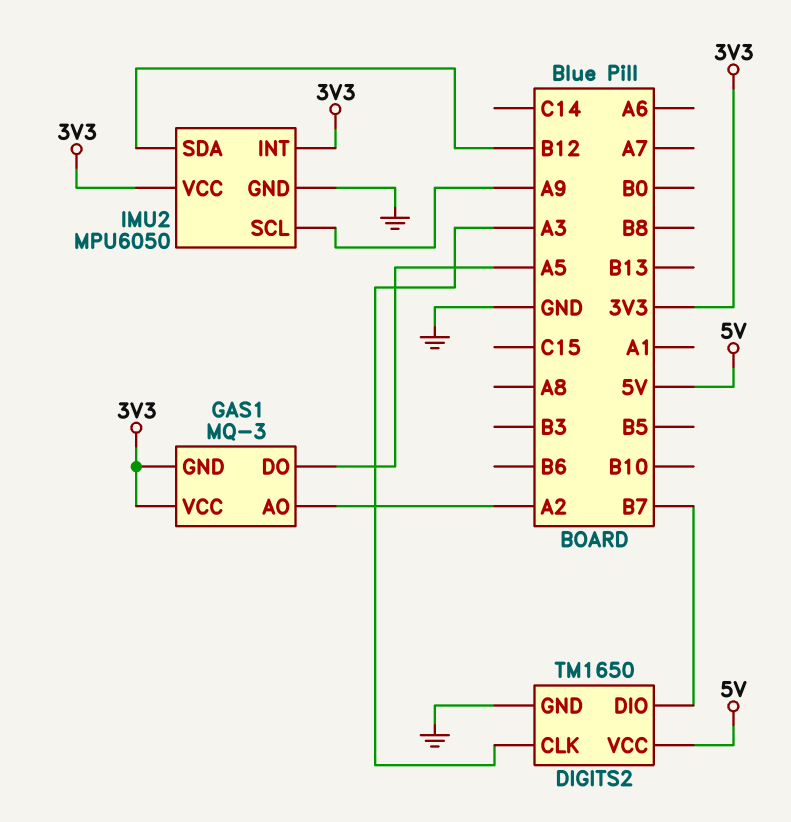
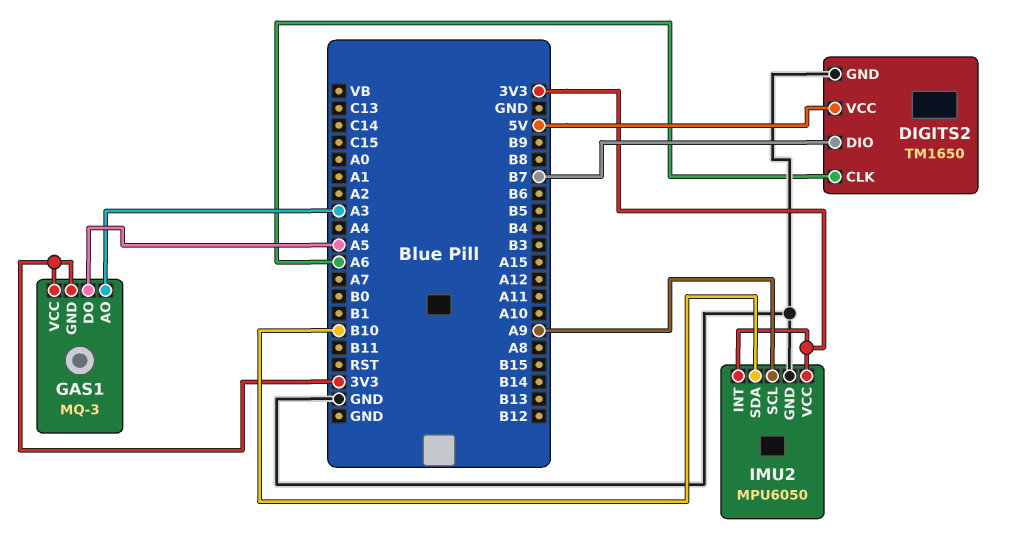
DIGITS2 pin CLK: A3 -> A6
GAS1 pin AO: A2 -> A3
IMU2 pin SDA: B12 -> B10

